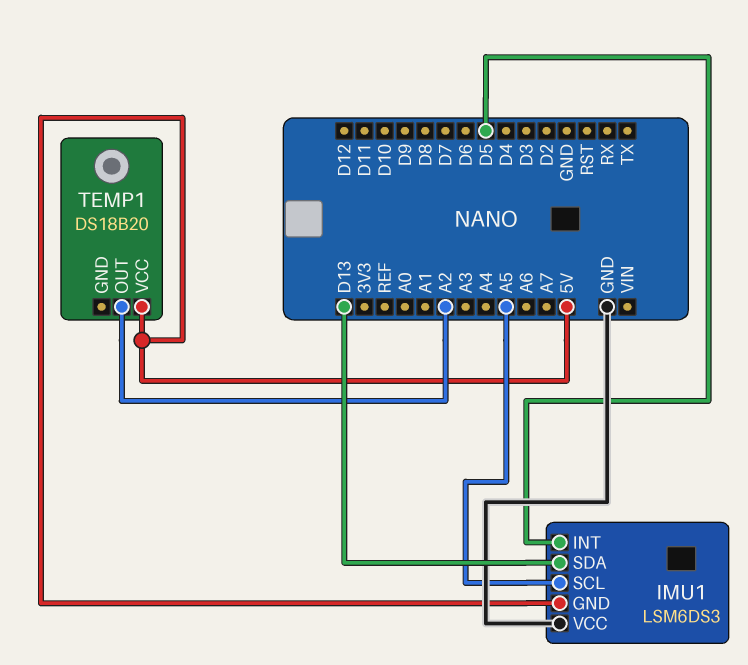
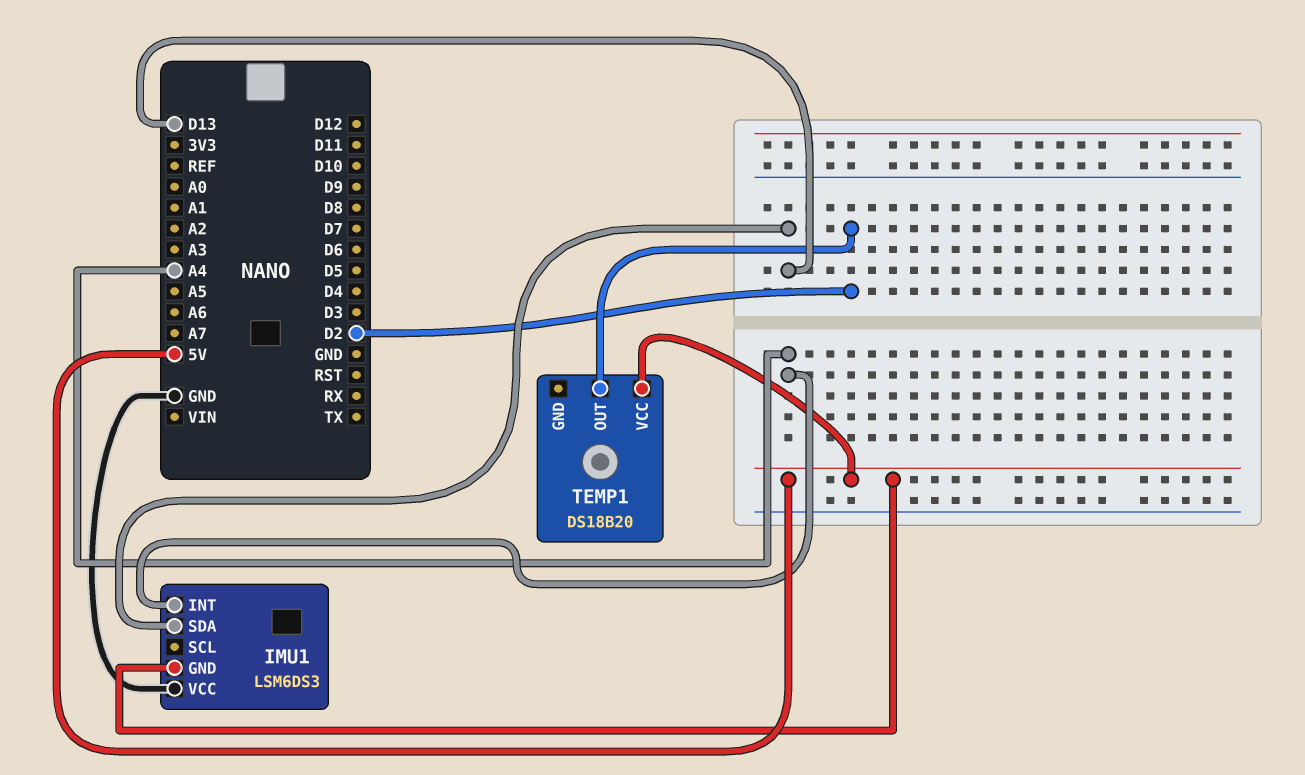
IMU1 pin INT: D5 -> A4
IMU1 pin SCL: A5 -> none
TEMP1 pin OUT: A2 -> D2

